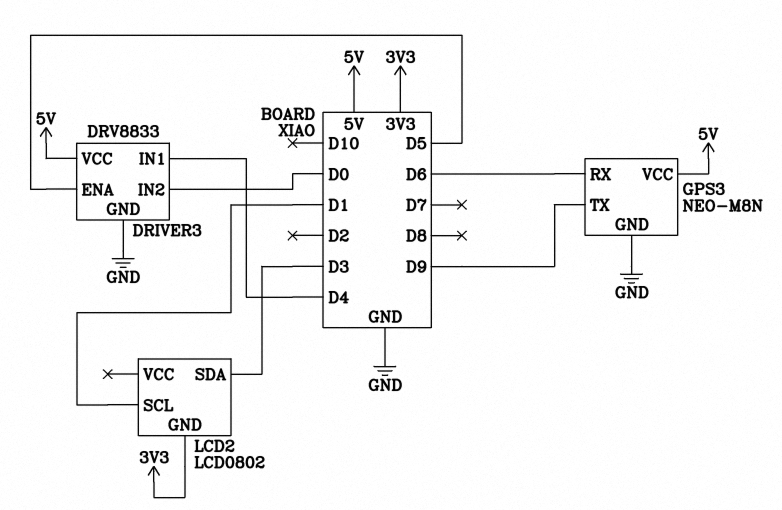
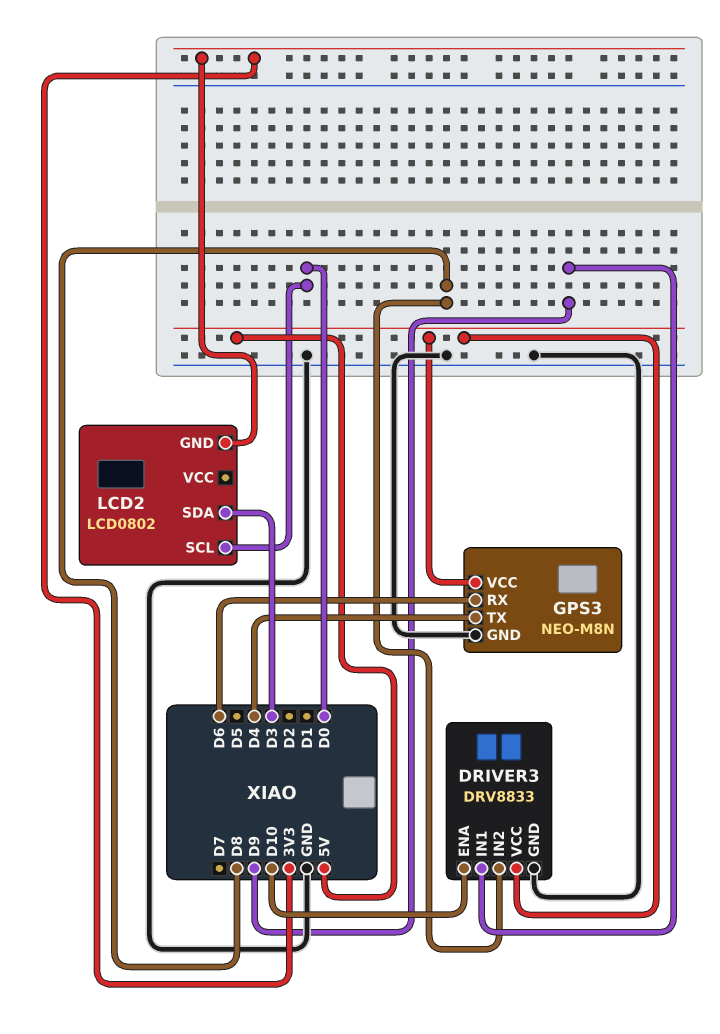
DRIVER3 pin ENA: D5 -> D10
DRIVER3 pin IN1: D4 -> D9
DRIVER3 pin IN2: D0 -> D8
GPS3 pin TX: D9 -> D4
LCD2 pin SCL: D1 -> D0

